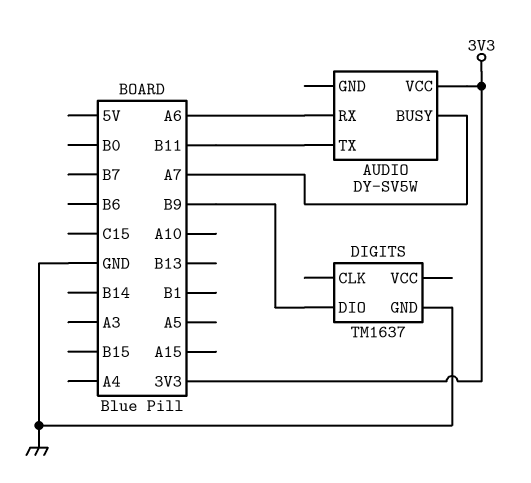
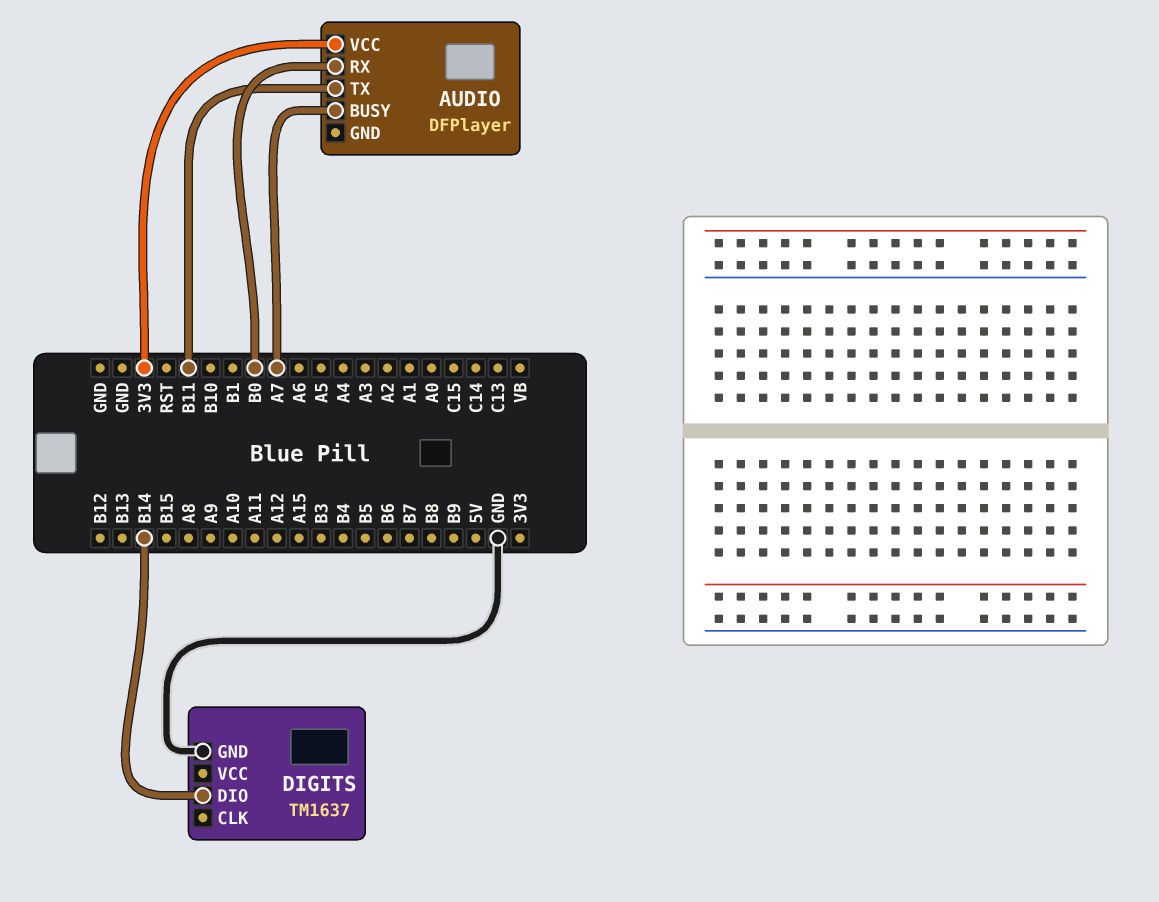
AUDIO: DY-SV5W -> DFPlayer
AUDIO pin RX: A6 -> B0
DIGITS pin DIO: B9 -> B14

